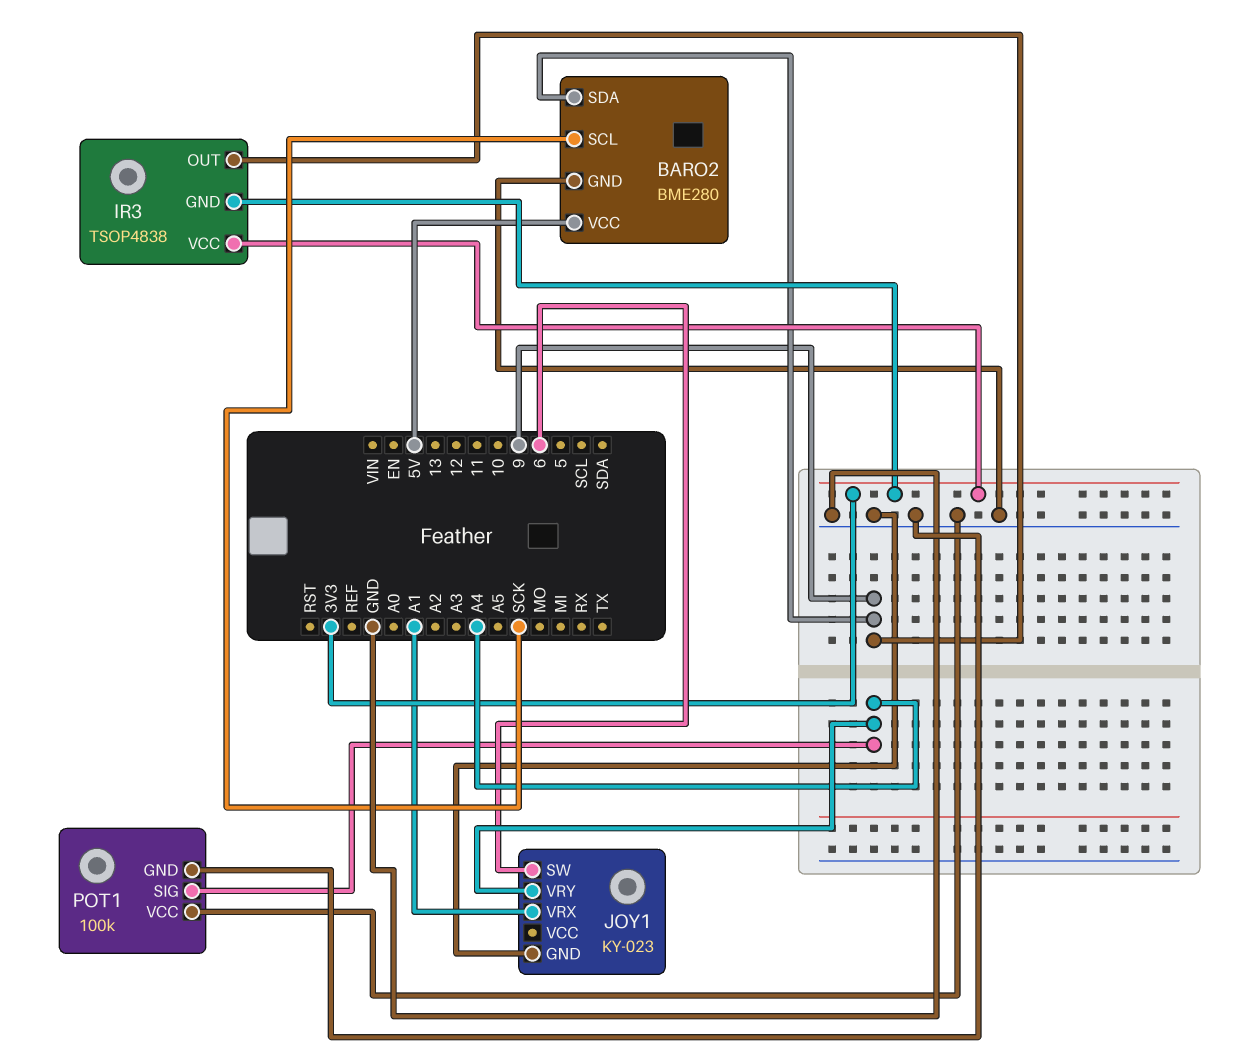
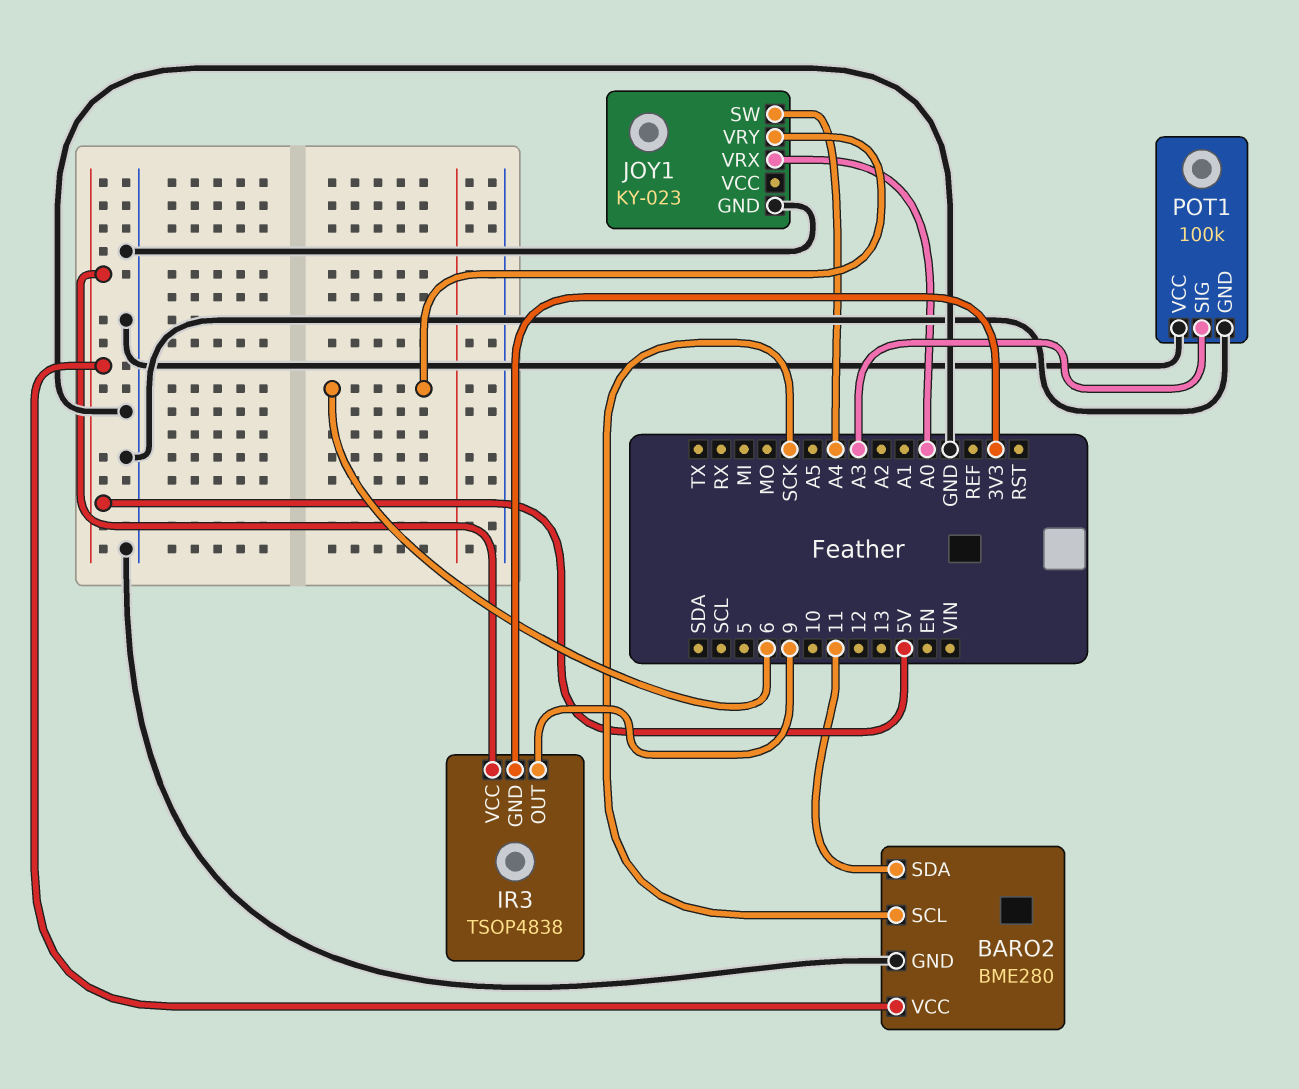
BARO2 pin SDA: 9 -> 11
IR3 pin VCC: 3V3 -> 5V
JOY1 pin SW: 6 -> A4
JOY1 pin VRX: A1 -> A0
JOY1 pin VRY: A4 -> 6
POT1 pin SIG: A4 -> A3

